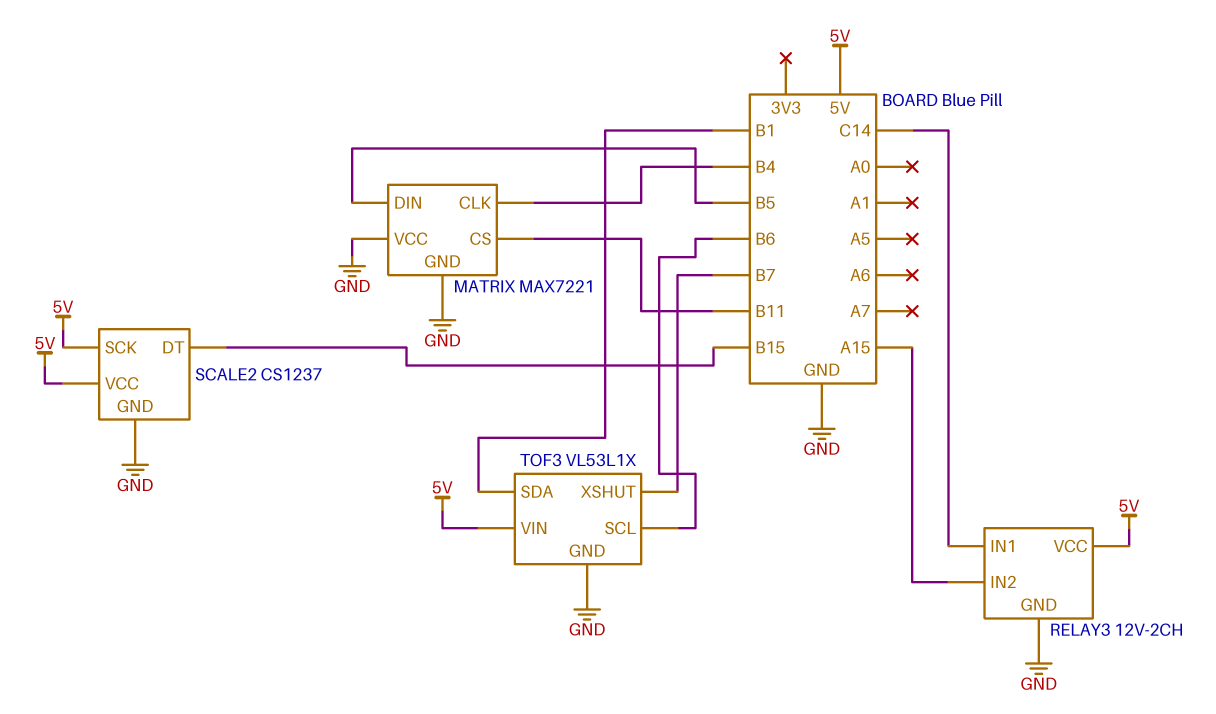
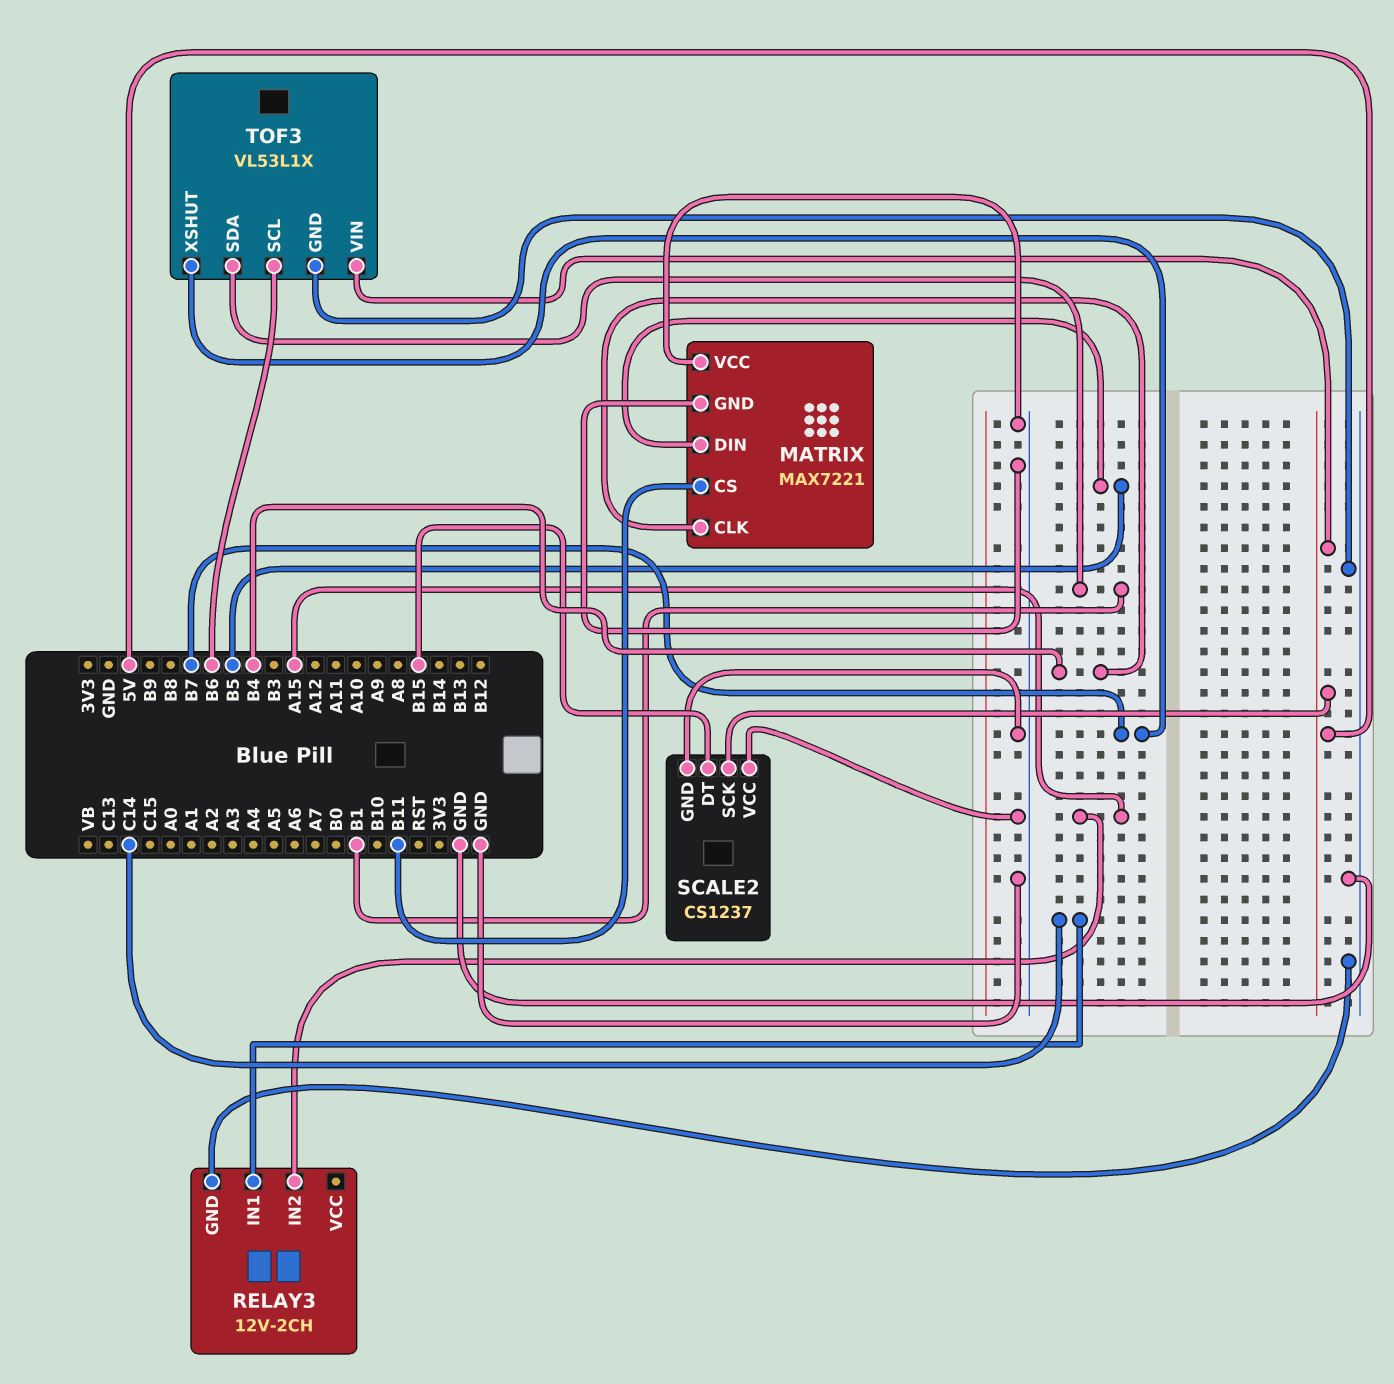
RELAY3 pin VCC: 5V -> none
SCALE2 pin VCC: 5V -> GND

